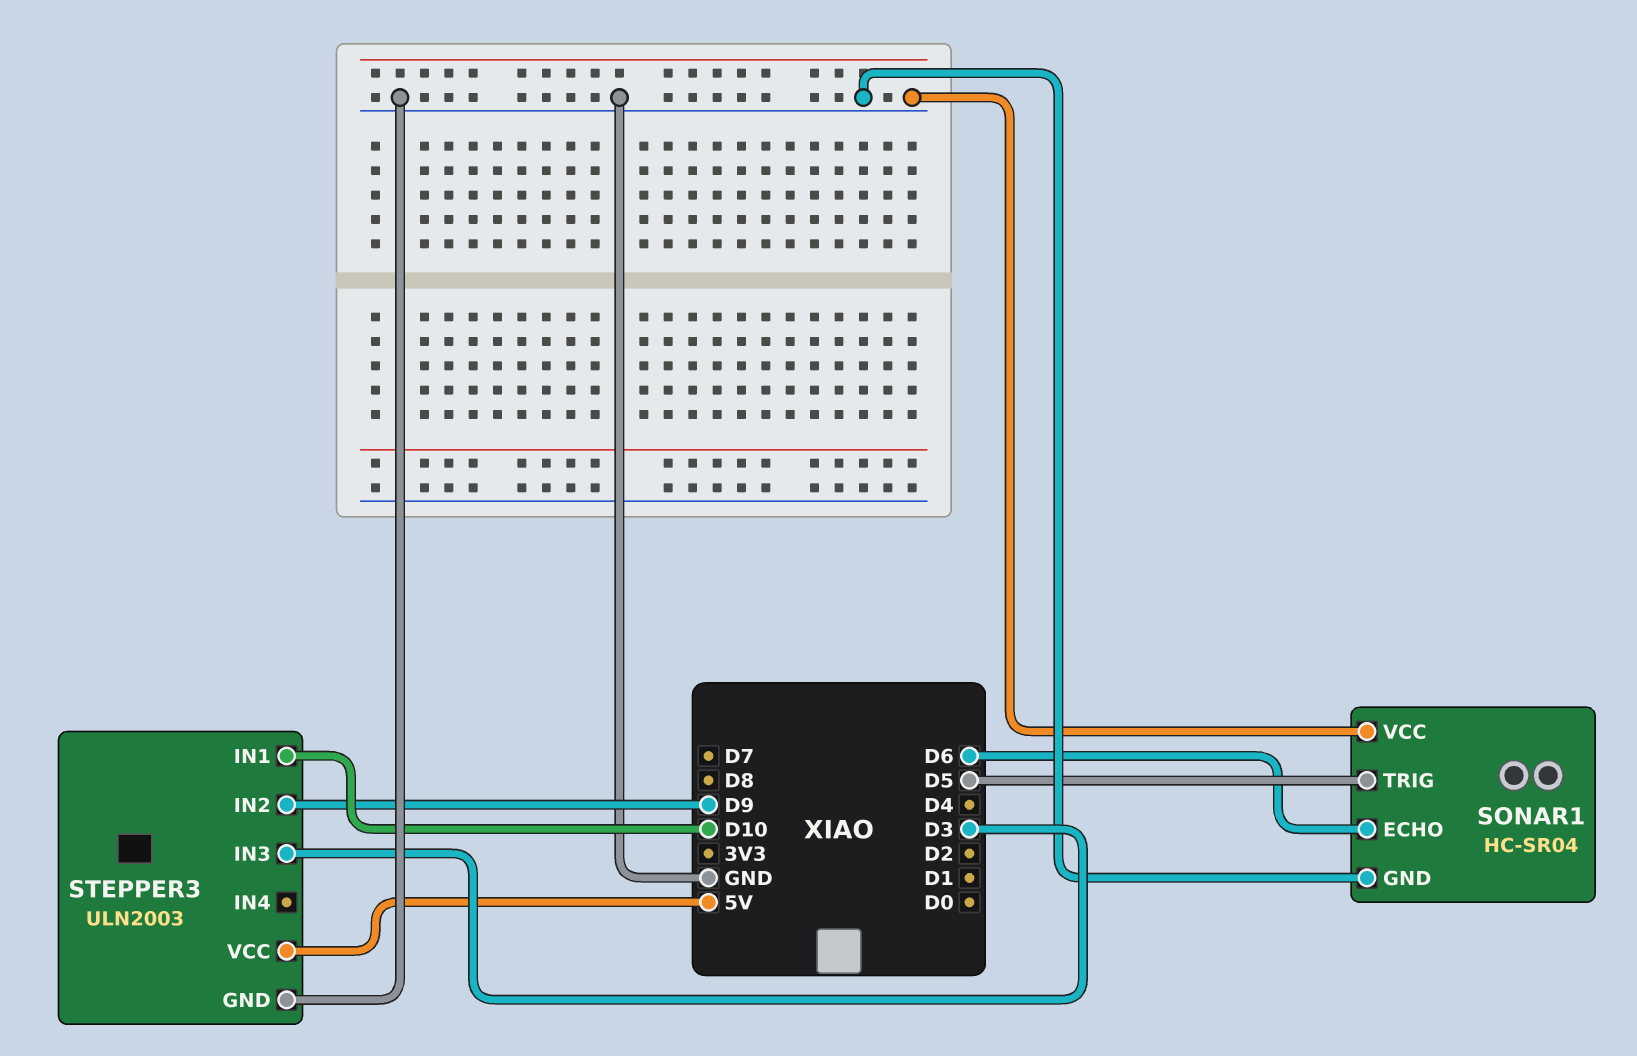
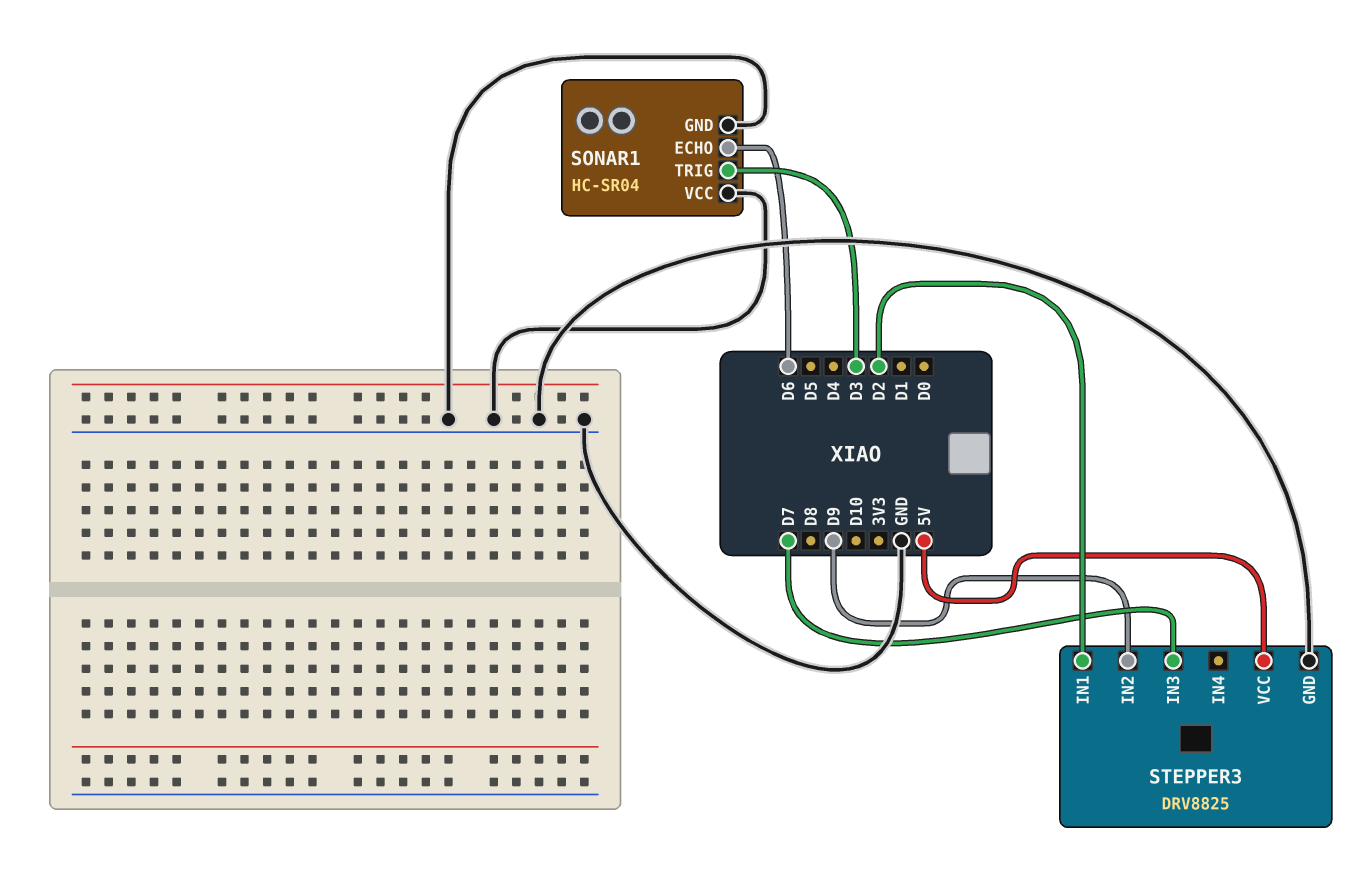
SONAR1 pin TRIG: D5 -> D3
STEPPER3: ULN2003 -> DRV8825
STEPPER3 pin IN1: D10 -> D2
STEPPER3 pin IN3: D3 -> D7

